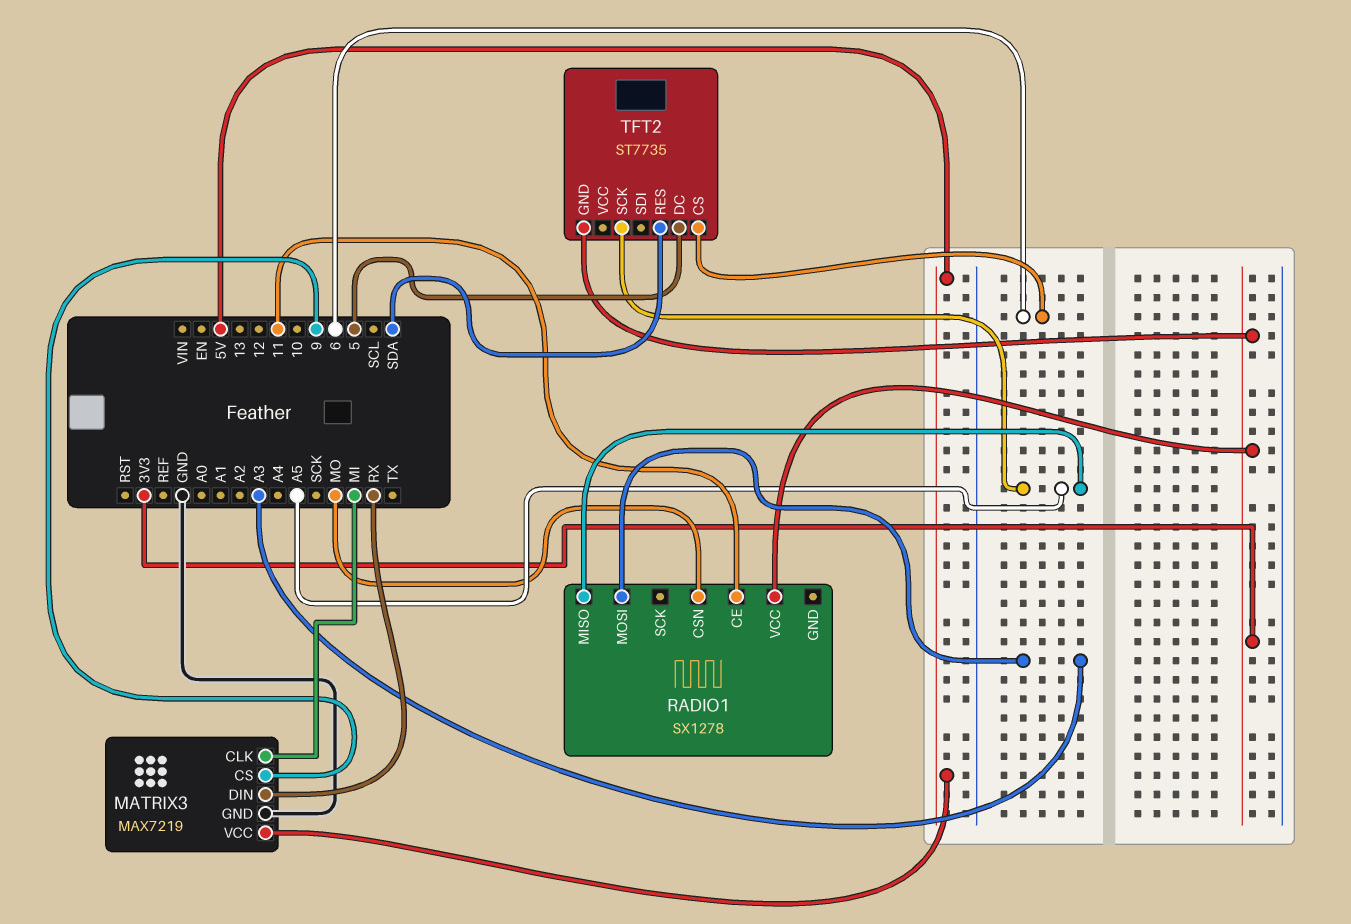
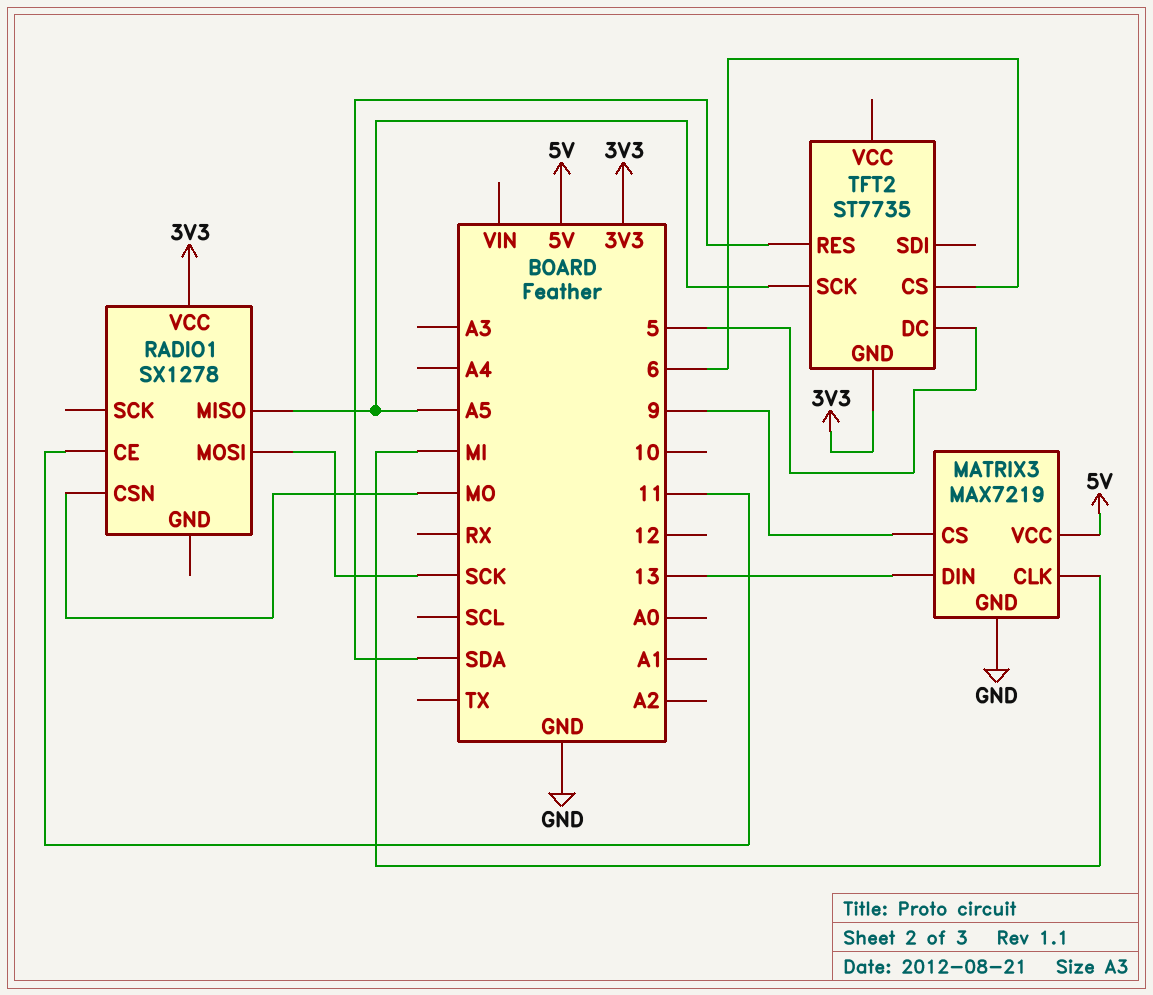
MATRIX3 pin DIN: RX -> 13
RADIO1 pin MOSI: A3 -> SCK

